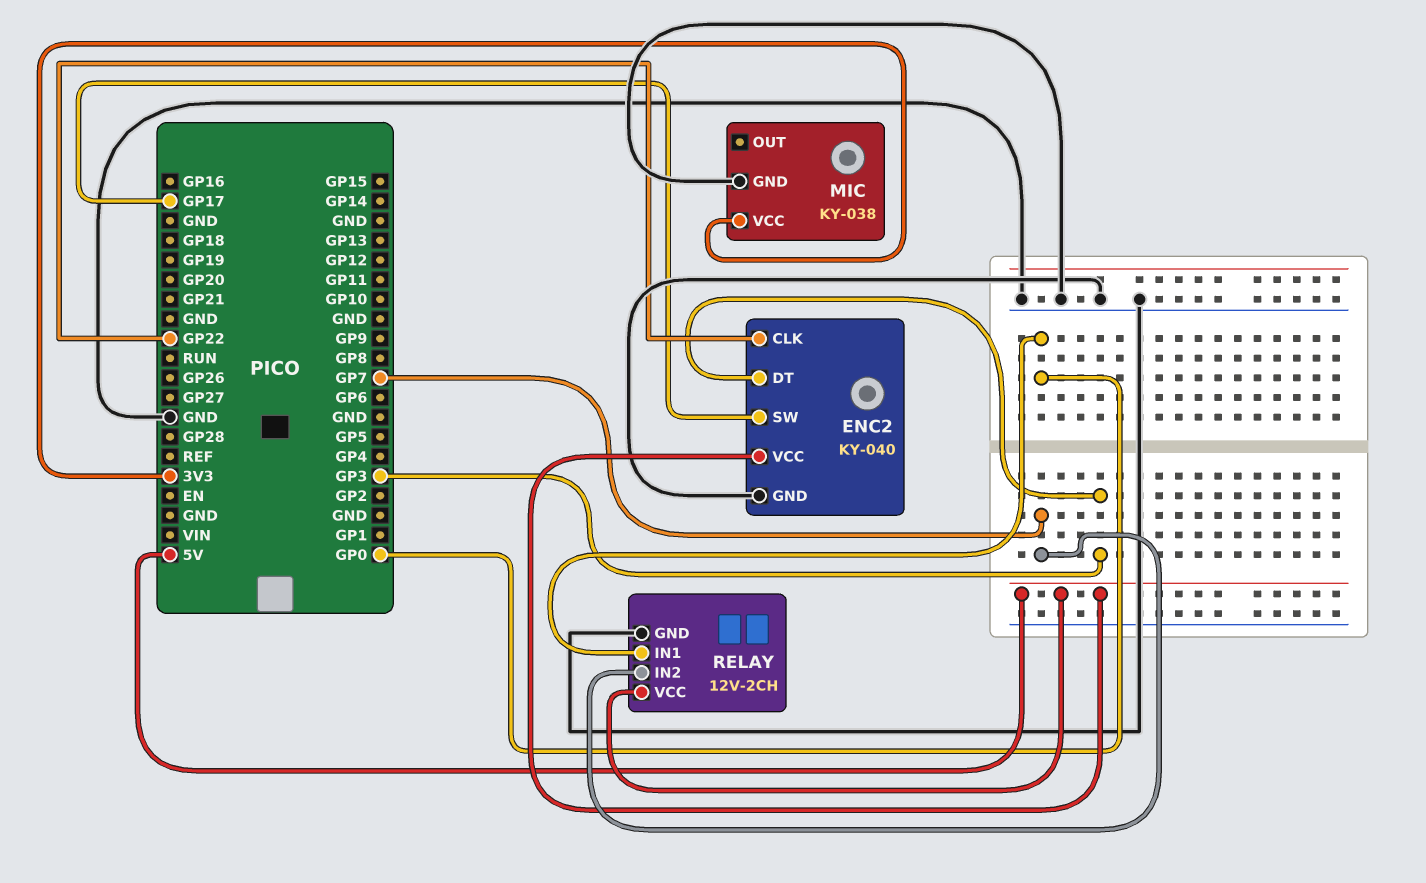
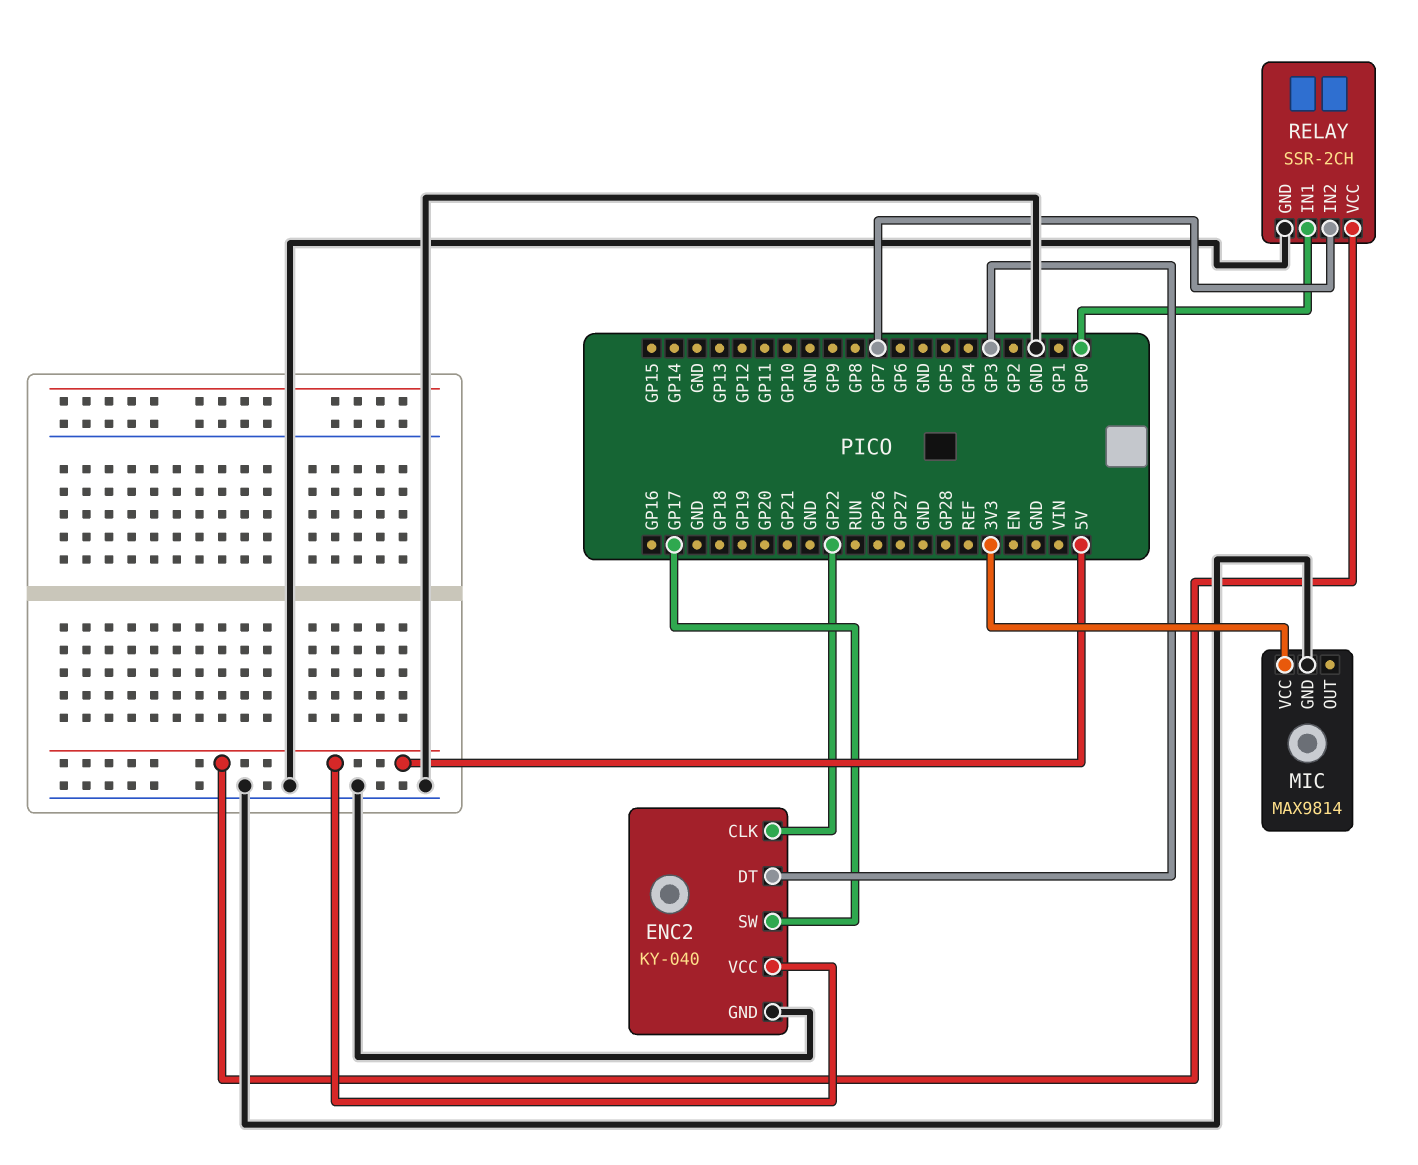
MIC: KY-038 -> MAX9814
RELAY: 12V-2CH -> SSR-2CH

